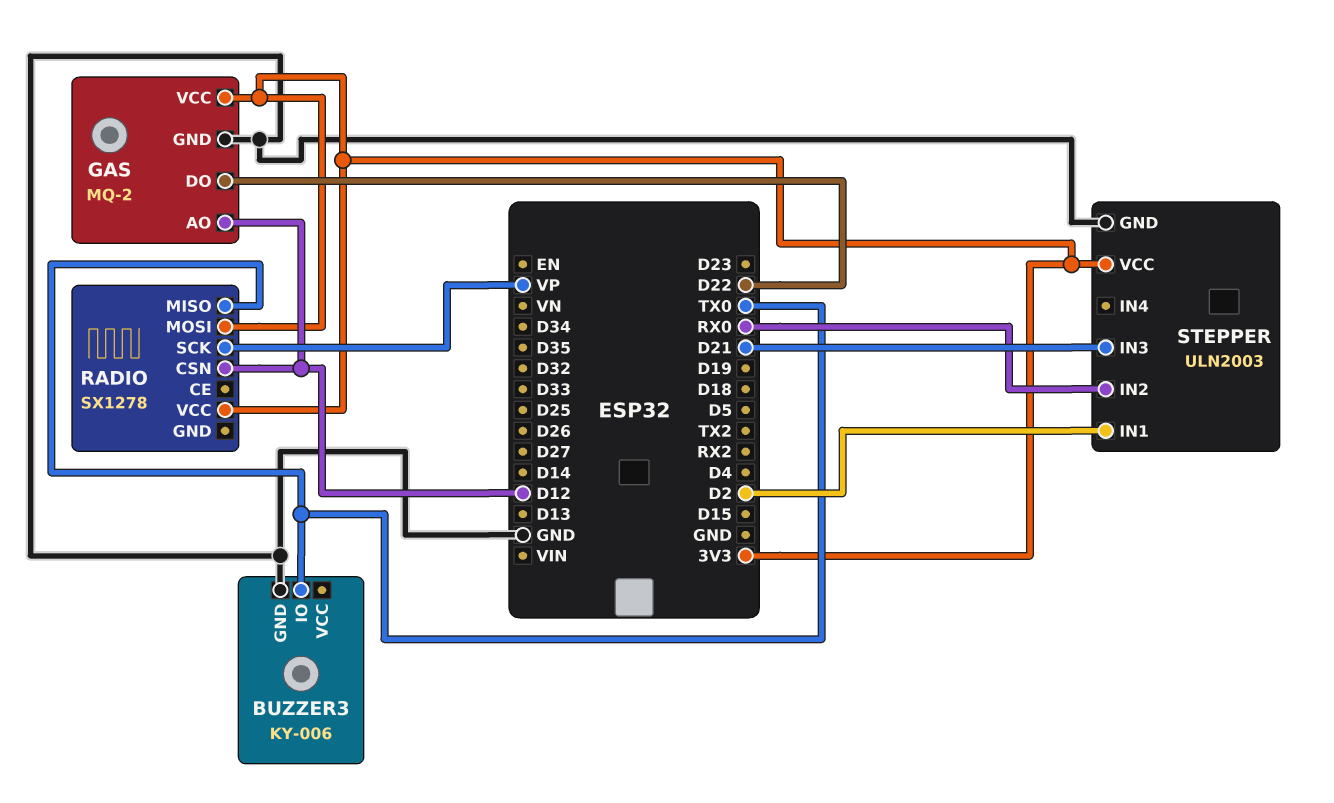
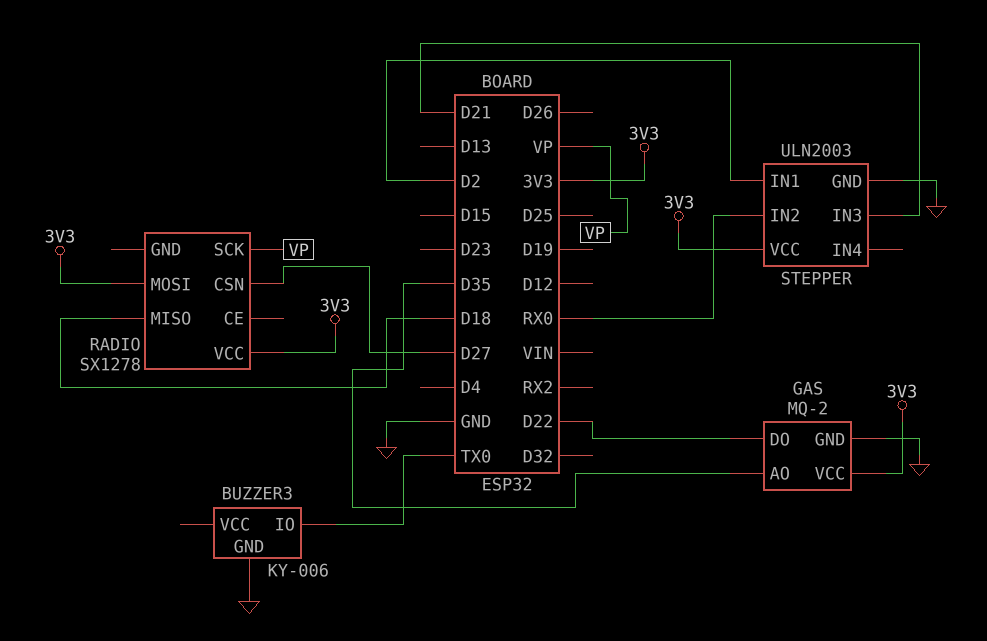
GAS pin AO: D12 -> D35
RADIO pin CSN: D12 -> D27
RADIO pin MISO: TX0 -> D18

